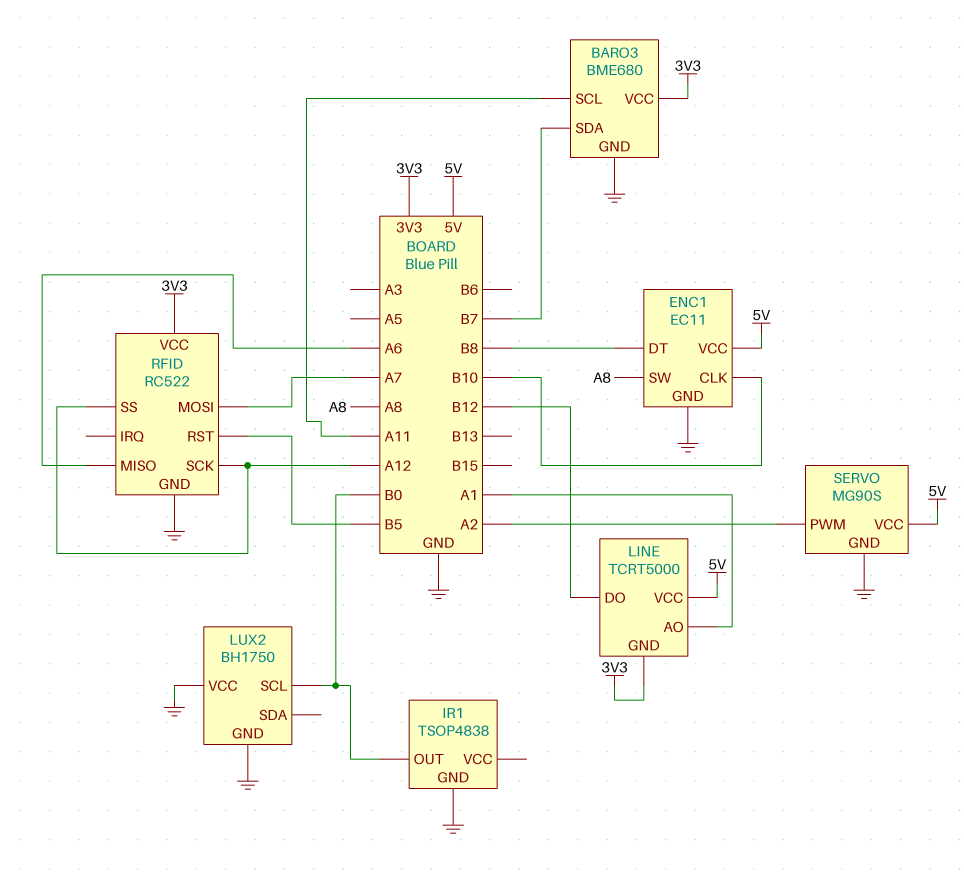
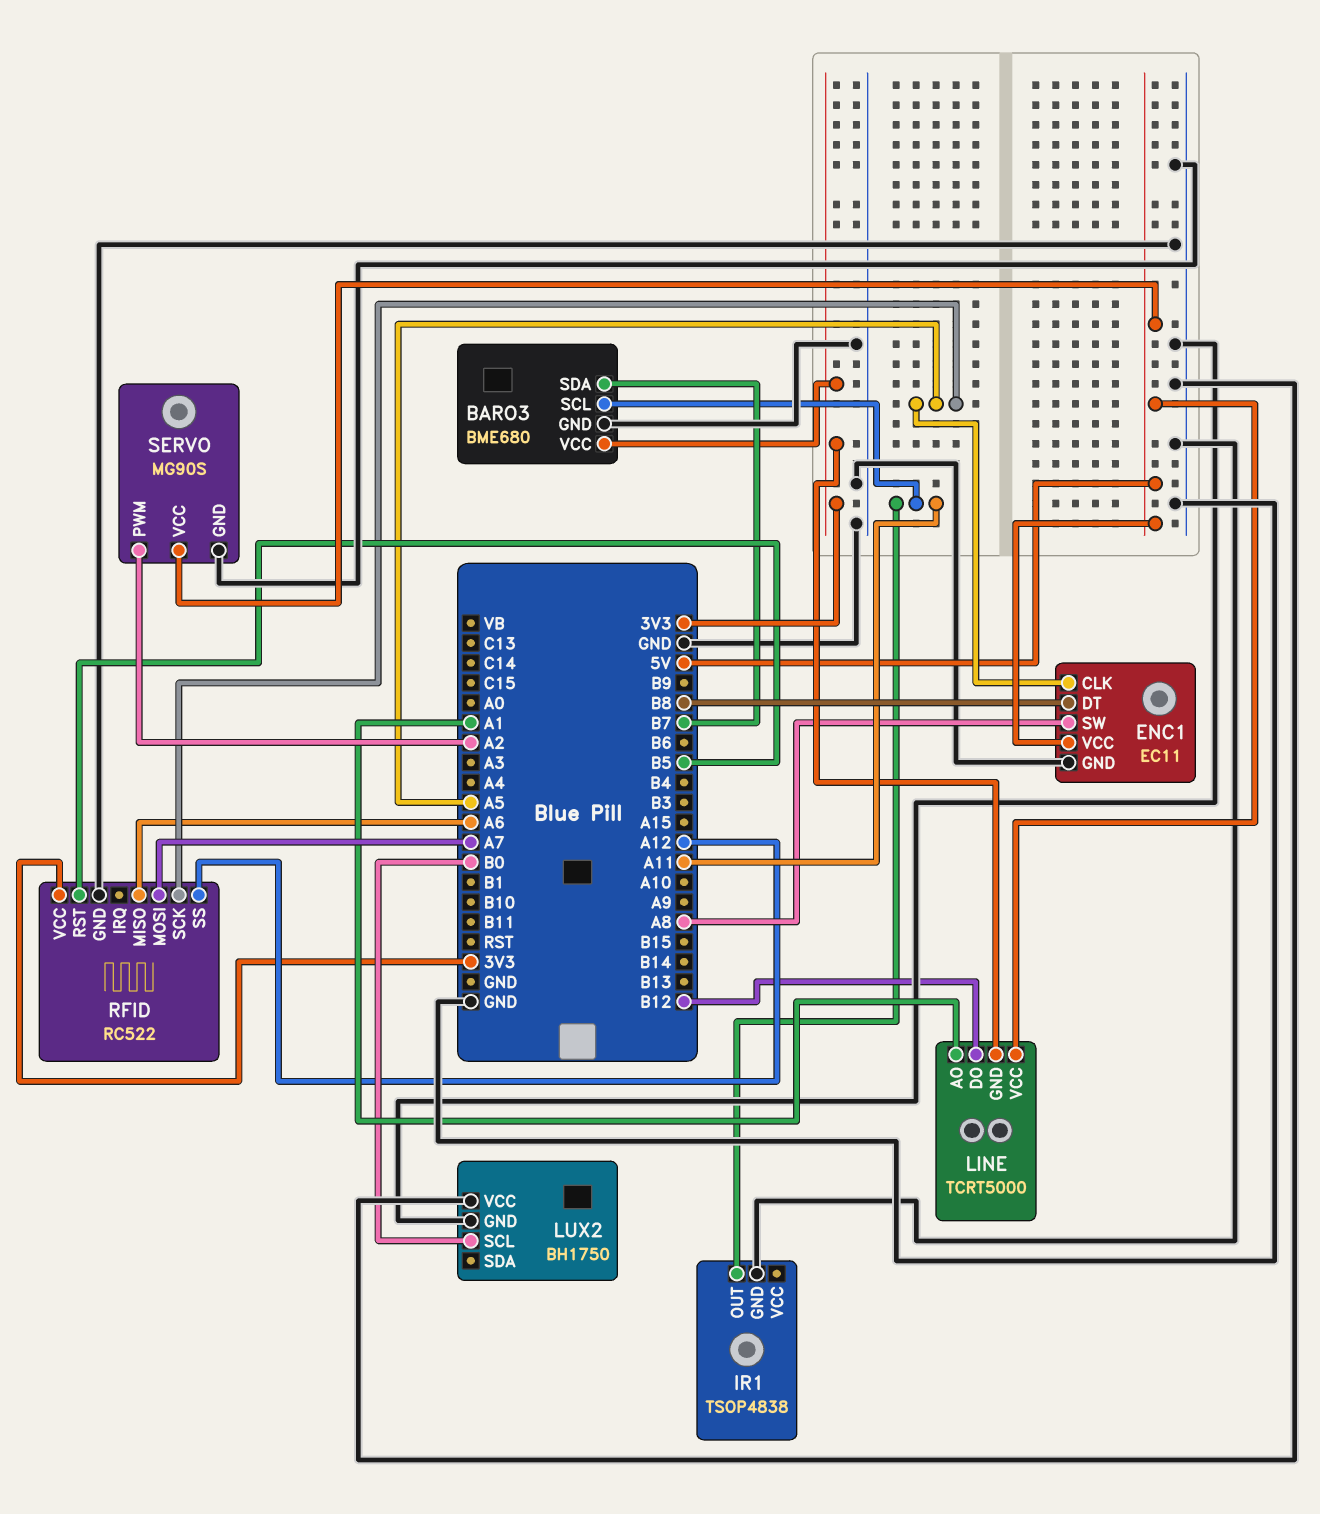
ENC1 pin CLK: B10 -> A5
IR1 pin OUT: B0 -> A11
RFID pin SCK: A12 -> A5

